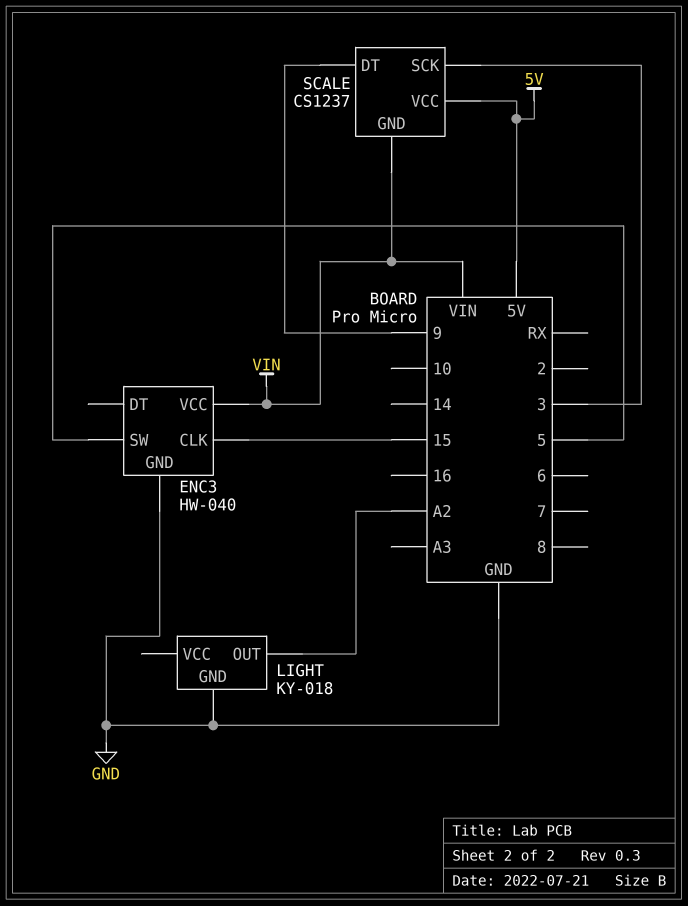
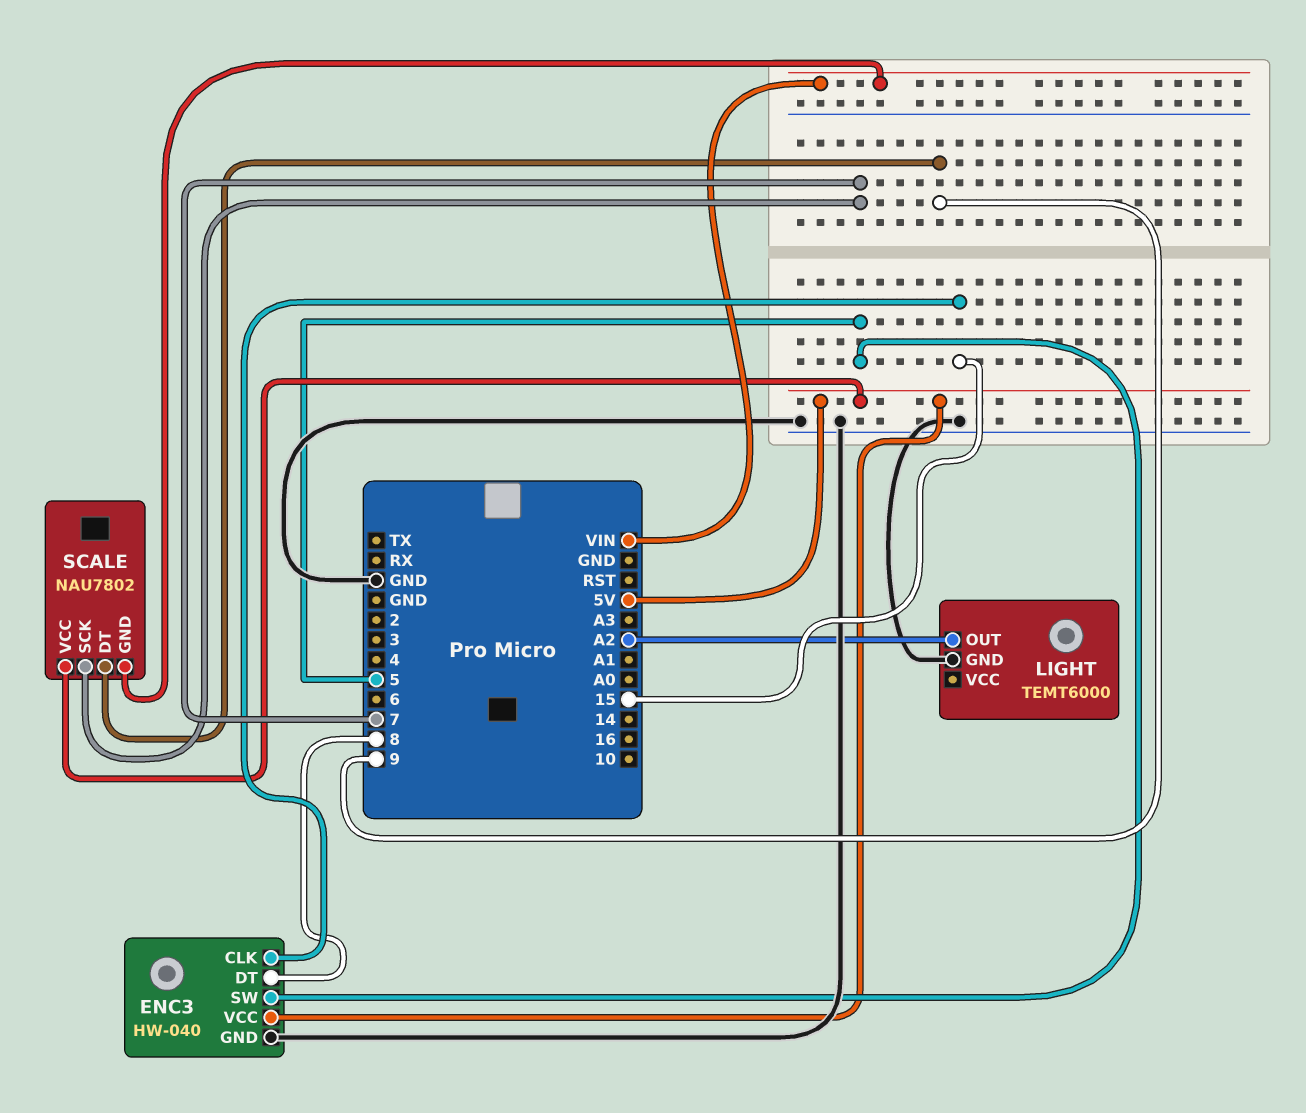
ENC3 pin DT: none -> 8
ENC3 pin VCC: VIN -> 5V
LIGHT: KY-018 -> TEMT6000
SCALE: CS1237 -> NAU7802
SCALE pin SCK: 3 -> 7

